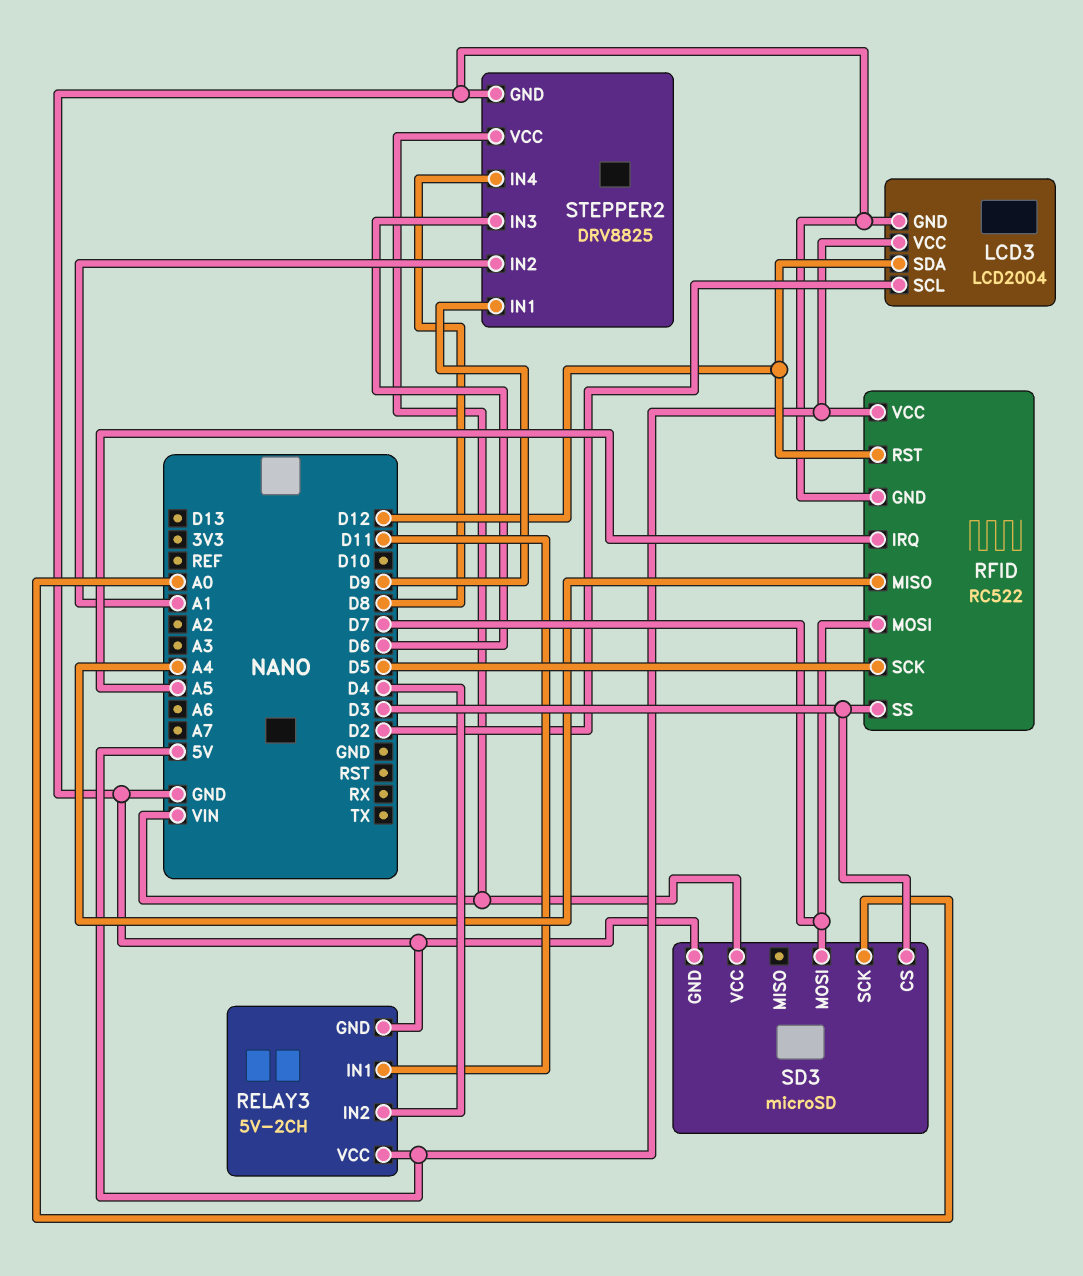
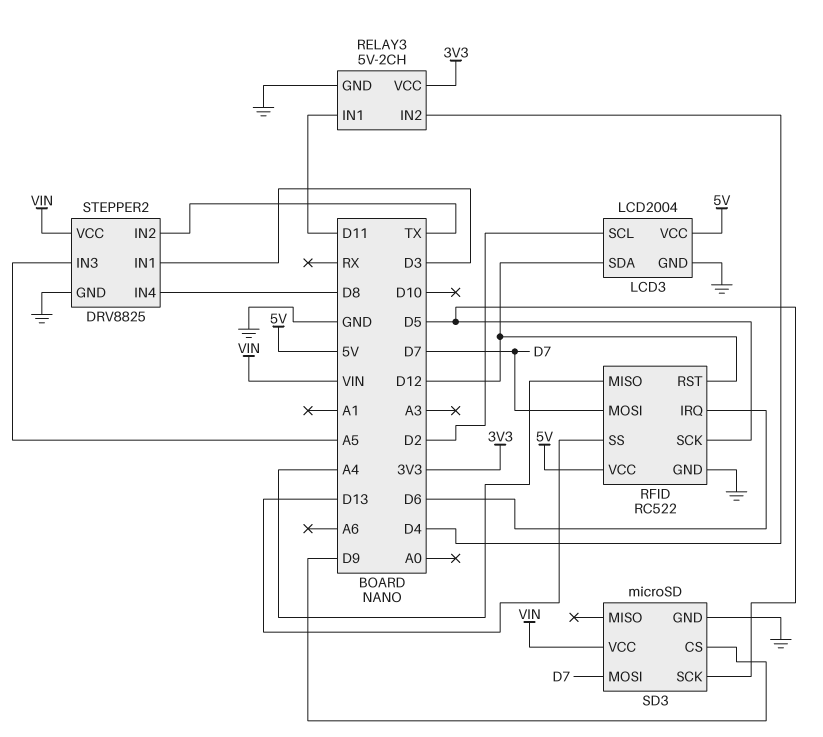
RELAY3 pin VCC: 5V -> 3V3
RFID pin IRQ: A5 -> D6
RFID pin SS: D3 -> D13
SD3 pin CS: D3 -> D9
SD3 pin SCK: A0 -> D5
STEPPER2 pin IN1: D9 -> D3
STEPPER2 pin IN2: A1 -> TX
STEPPER2 pin IN3: D6 -> A5

